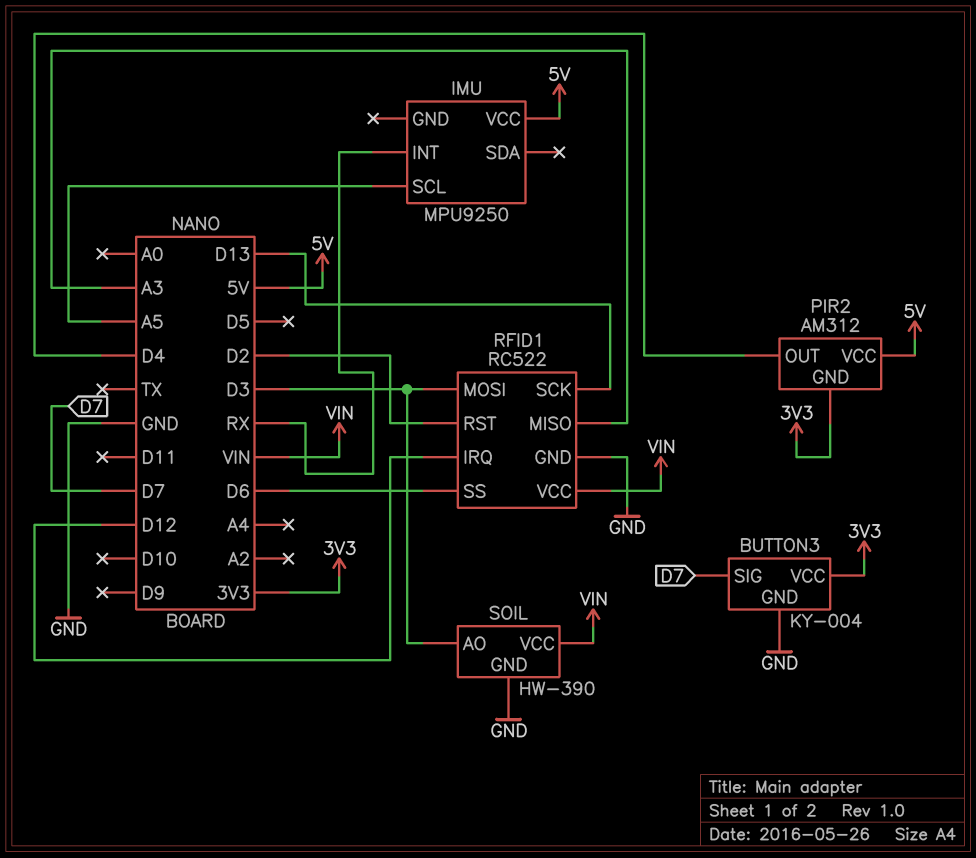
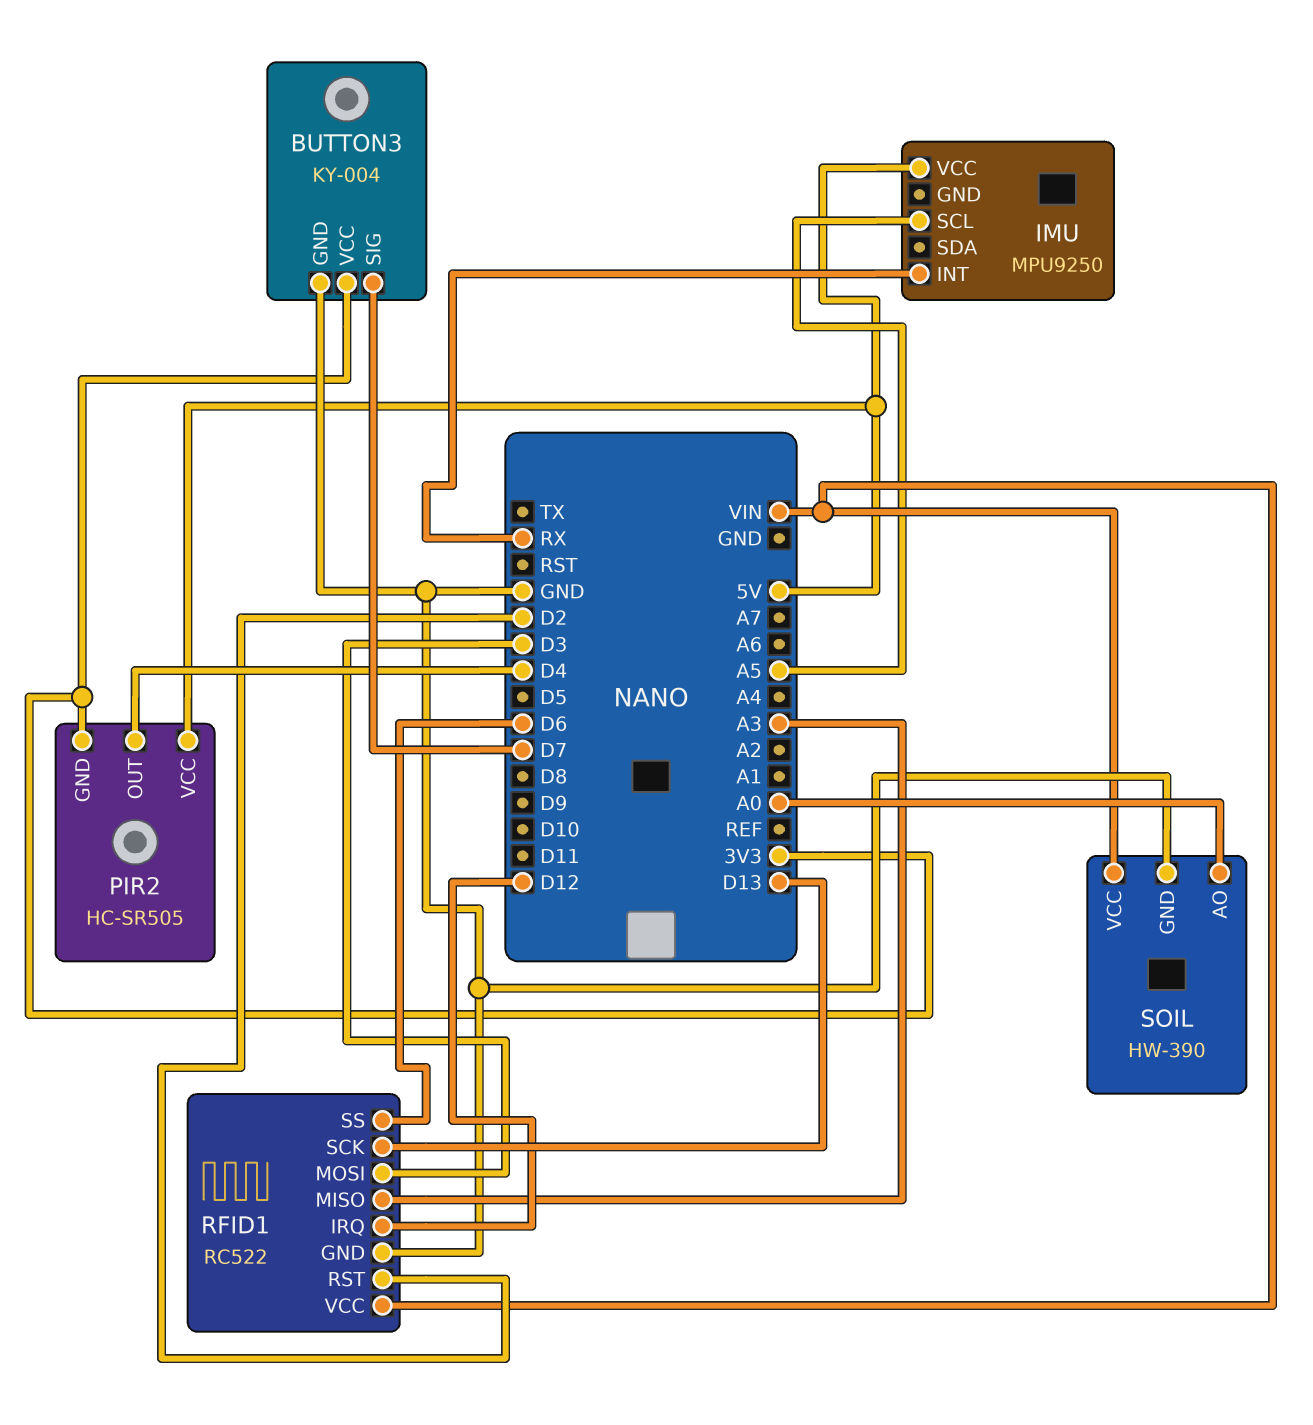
PIR2: AM312 -> HC-SR505
SOIL pin AO: D3 -> A0

